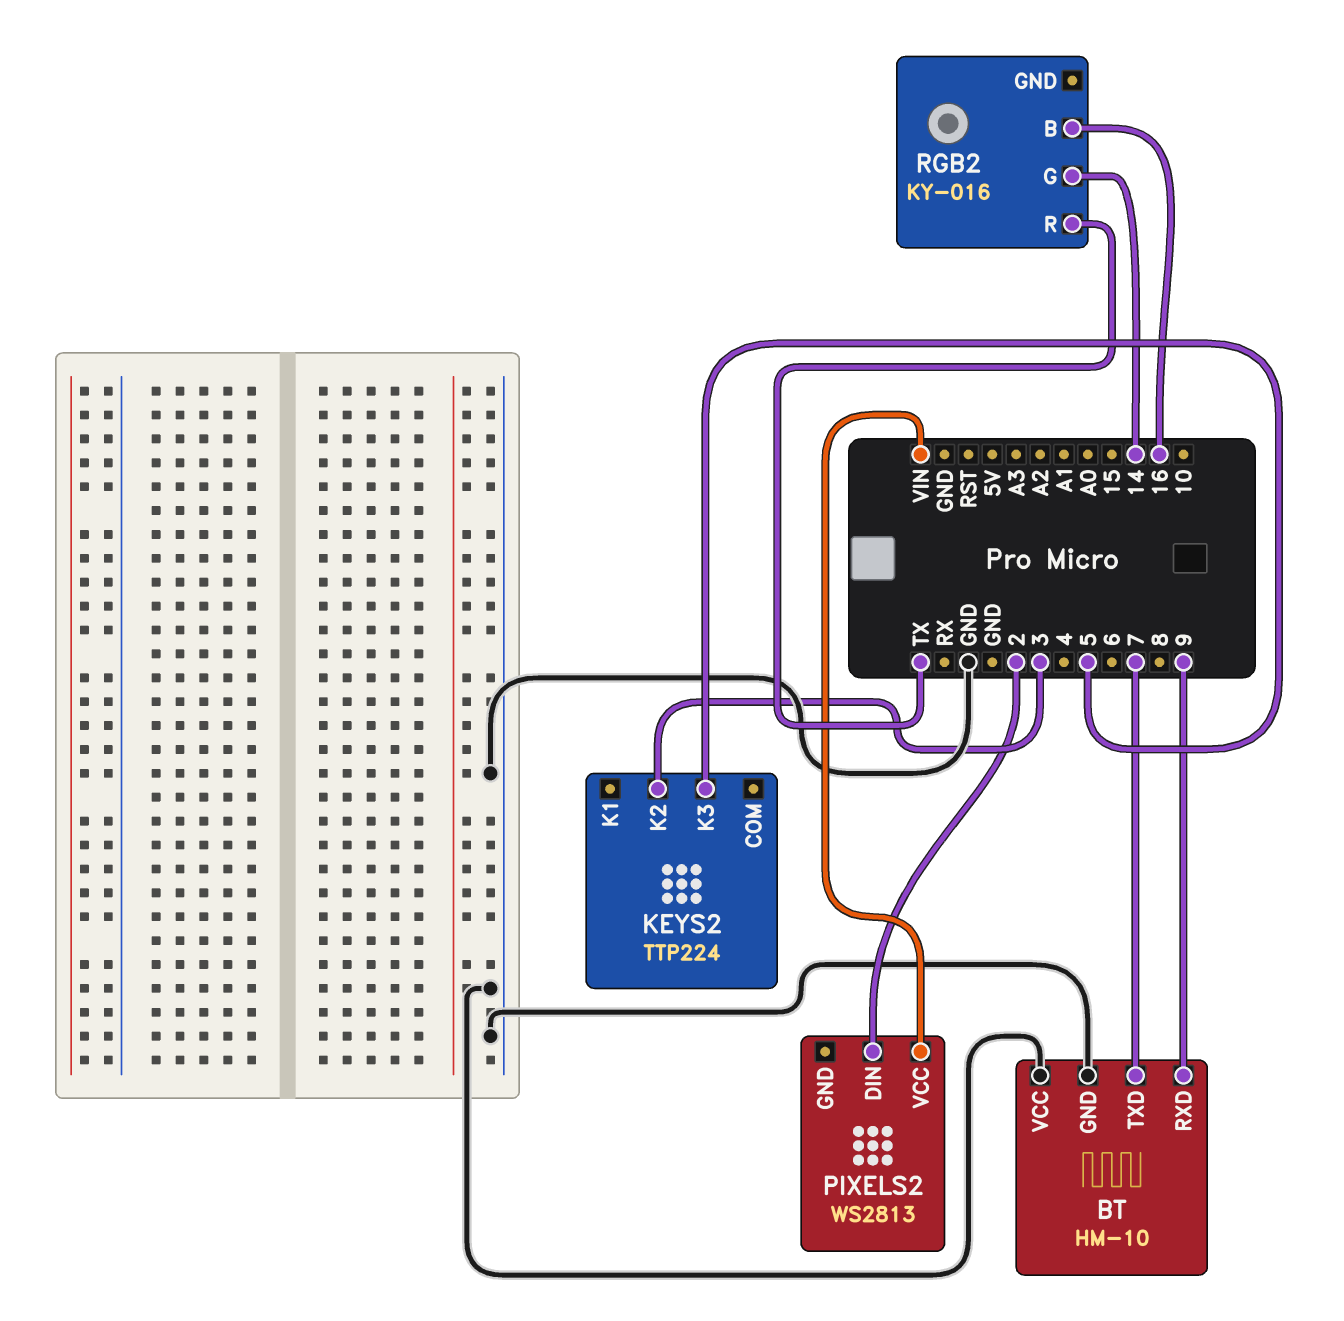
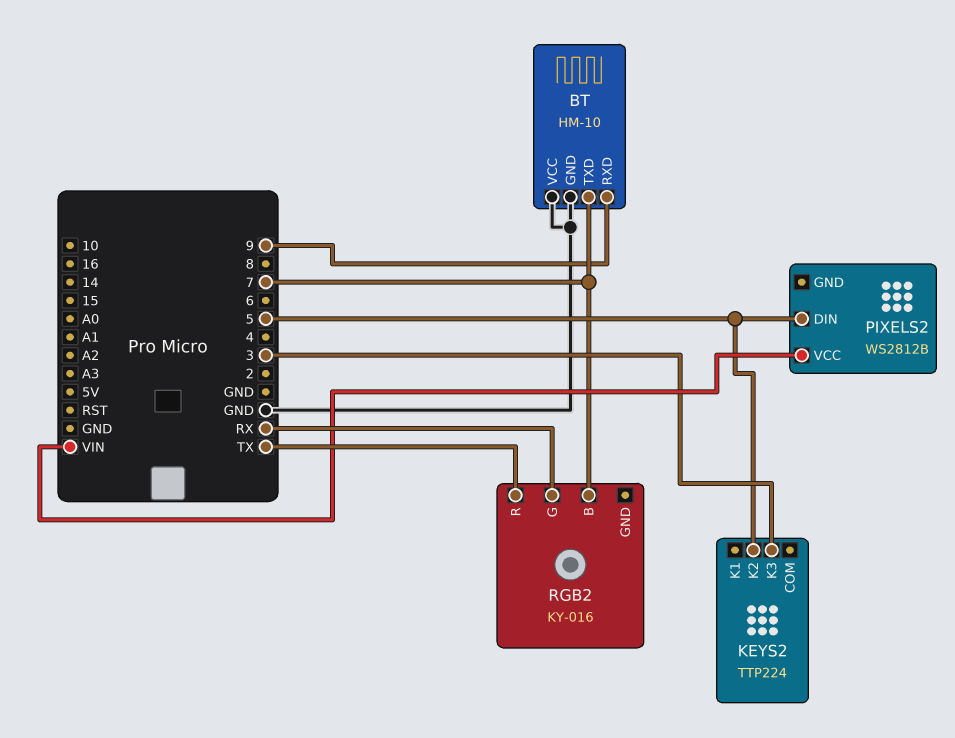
KEYS2 pin K2: 3 -> 5
KEYS2 pin K3: 5 -> 3
PIXELS2: WS2813 -> WS2812B
PIXELS2 pin DIN: 2 -> 5
RGB2 pin B: 16 -> 7
RGB2 pin G: 14 -> RX

